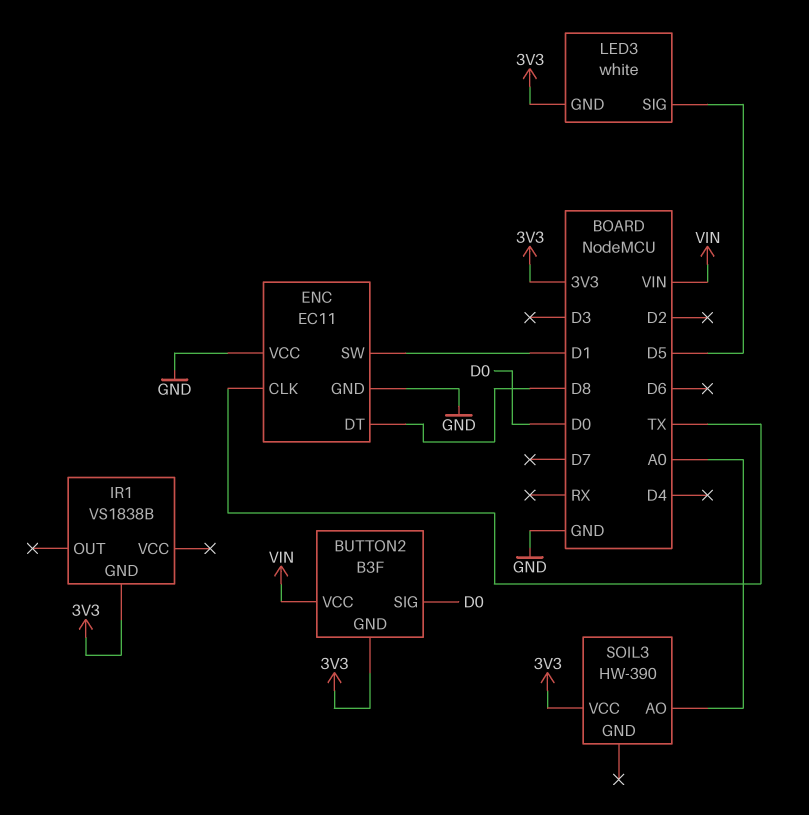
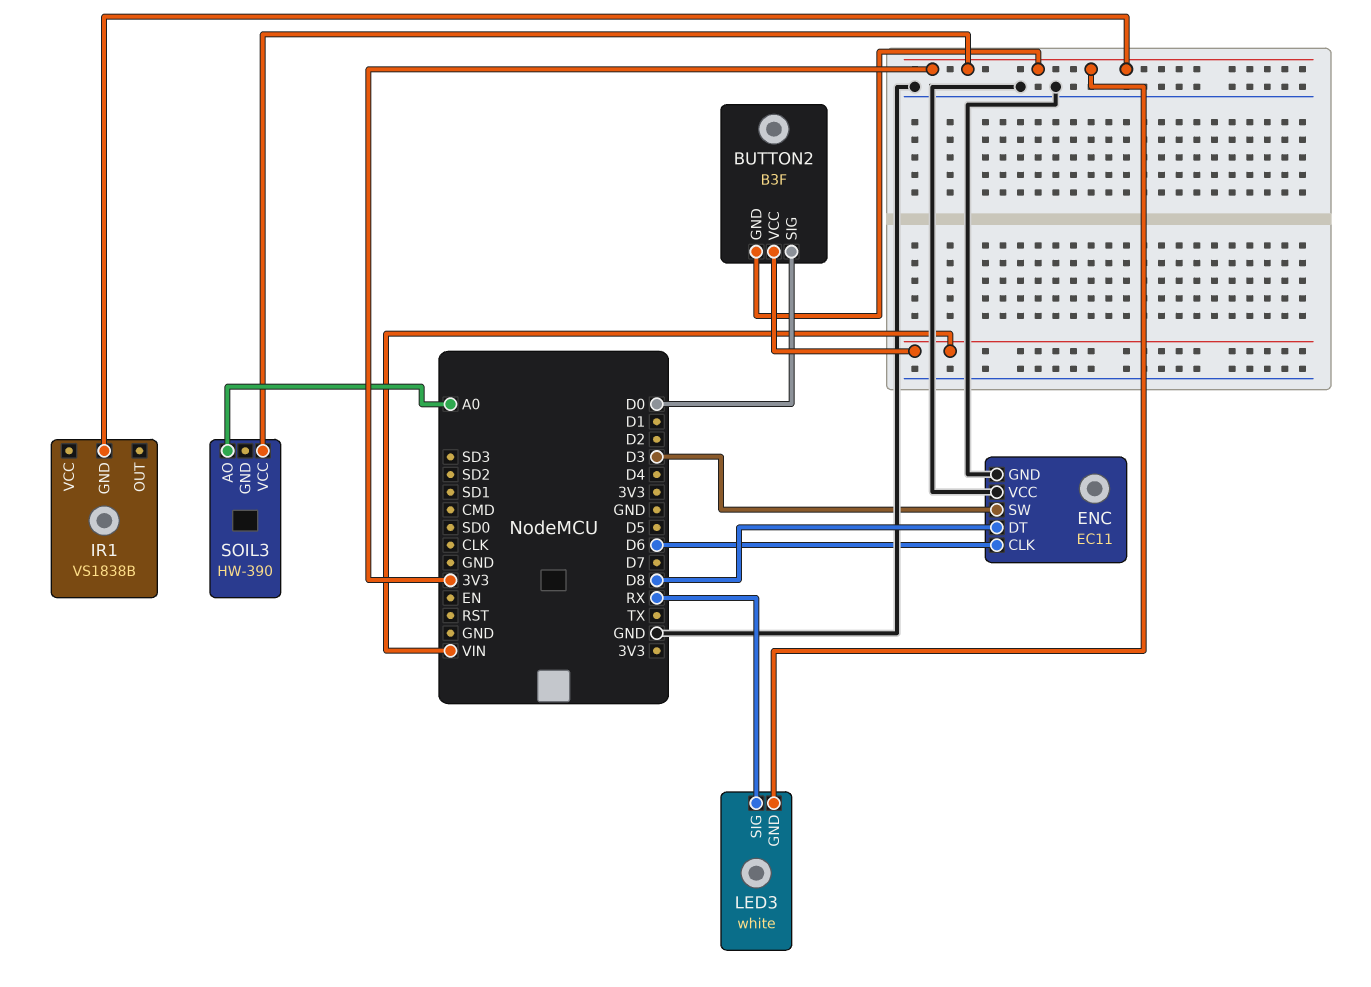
ENC pin CLK: TX -> D6
ENC pin SW: D1 -> D3
LED3 pin SIG: D5 -> RX

